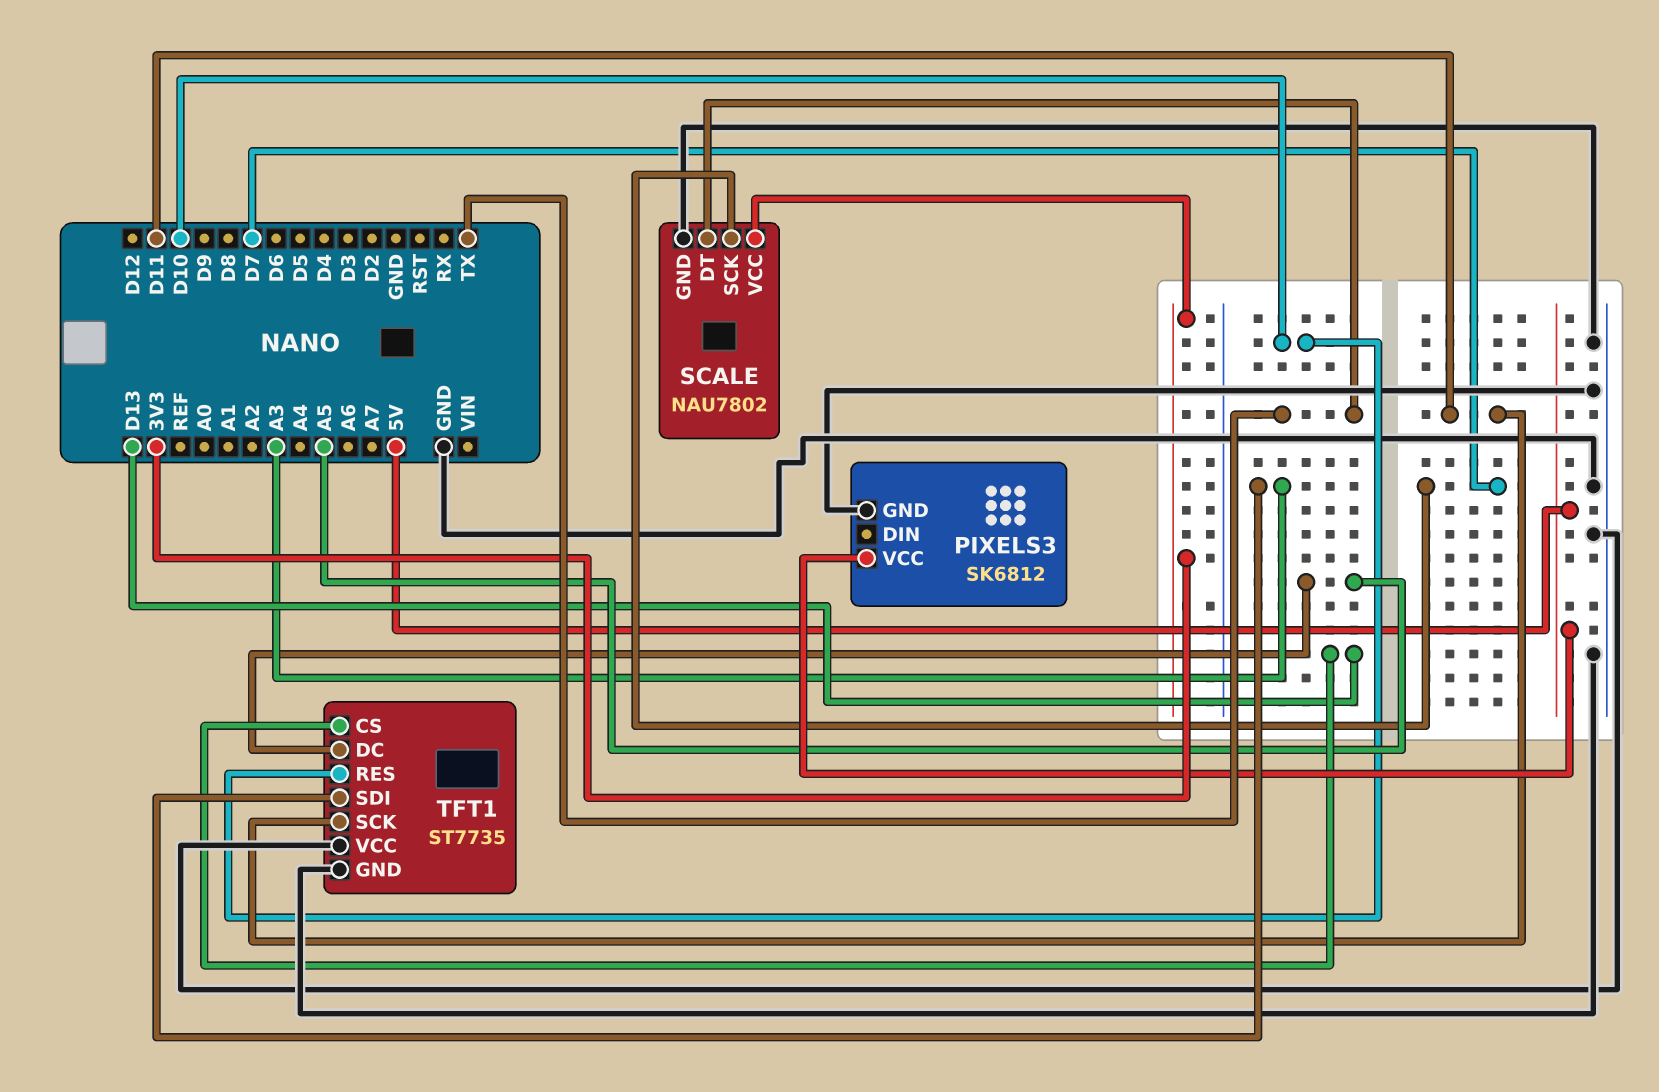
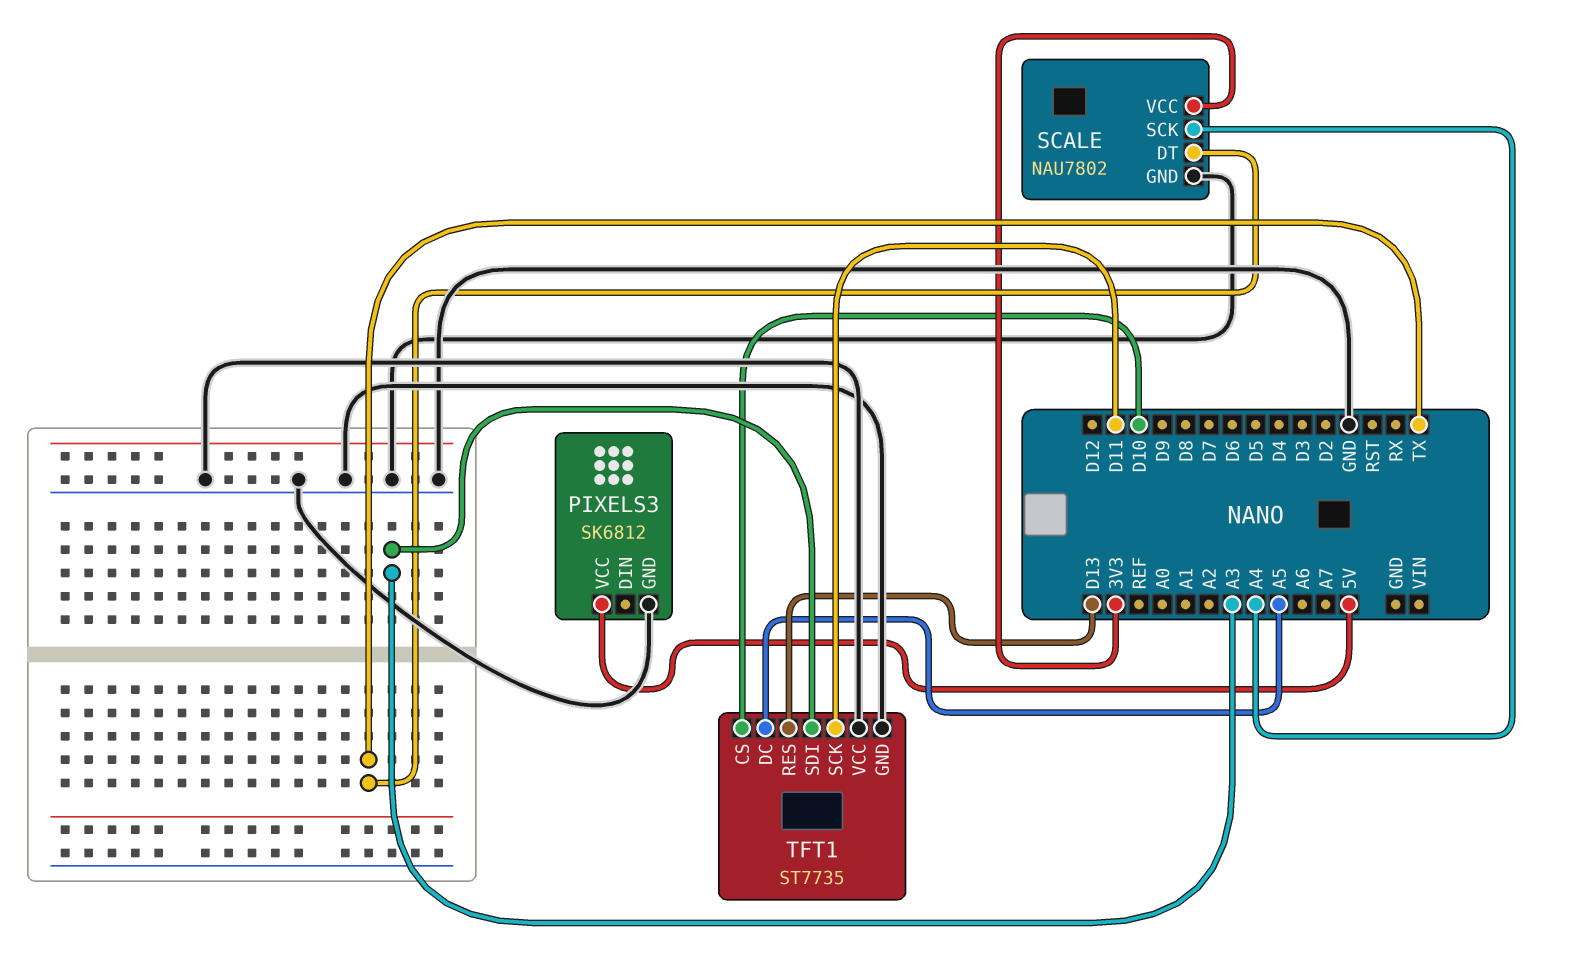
SCALE pin SCK: D7 -> A4
TFT1 pin CS: D13 -> D10
TFT1 pin RES: D10 -> D13

